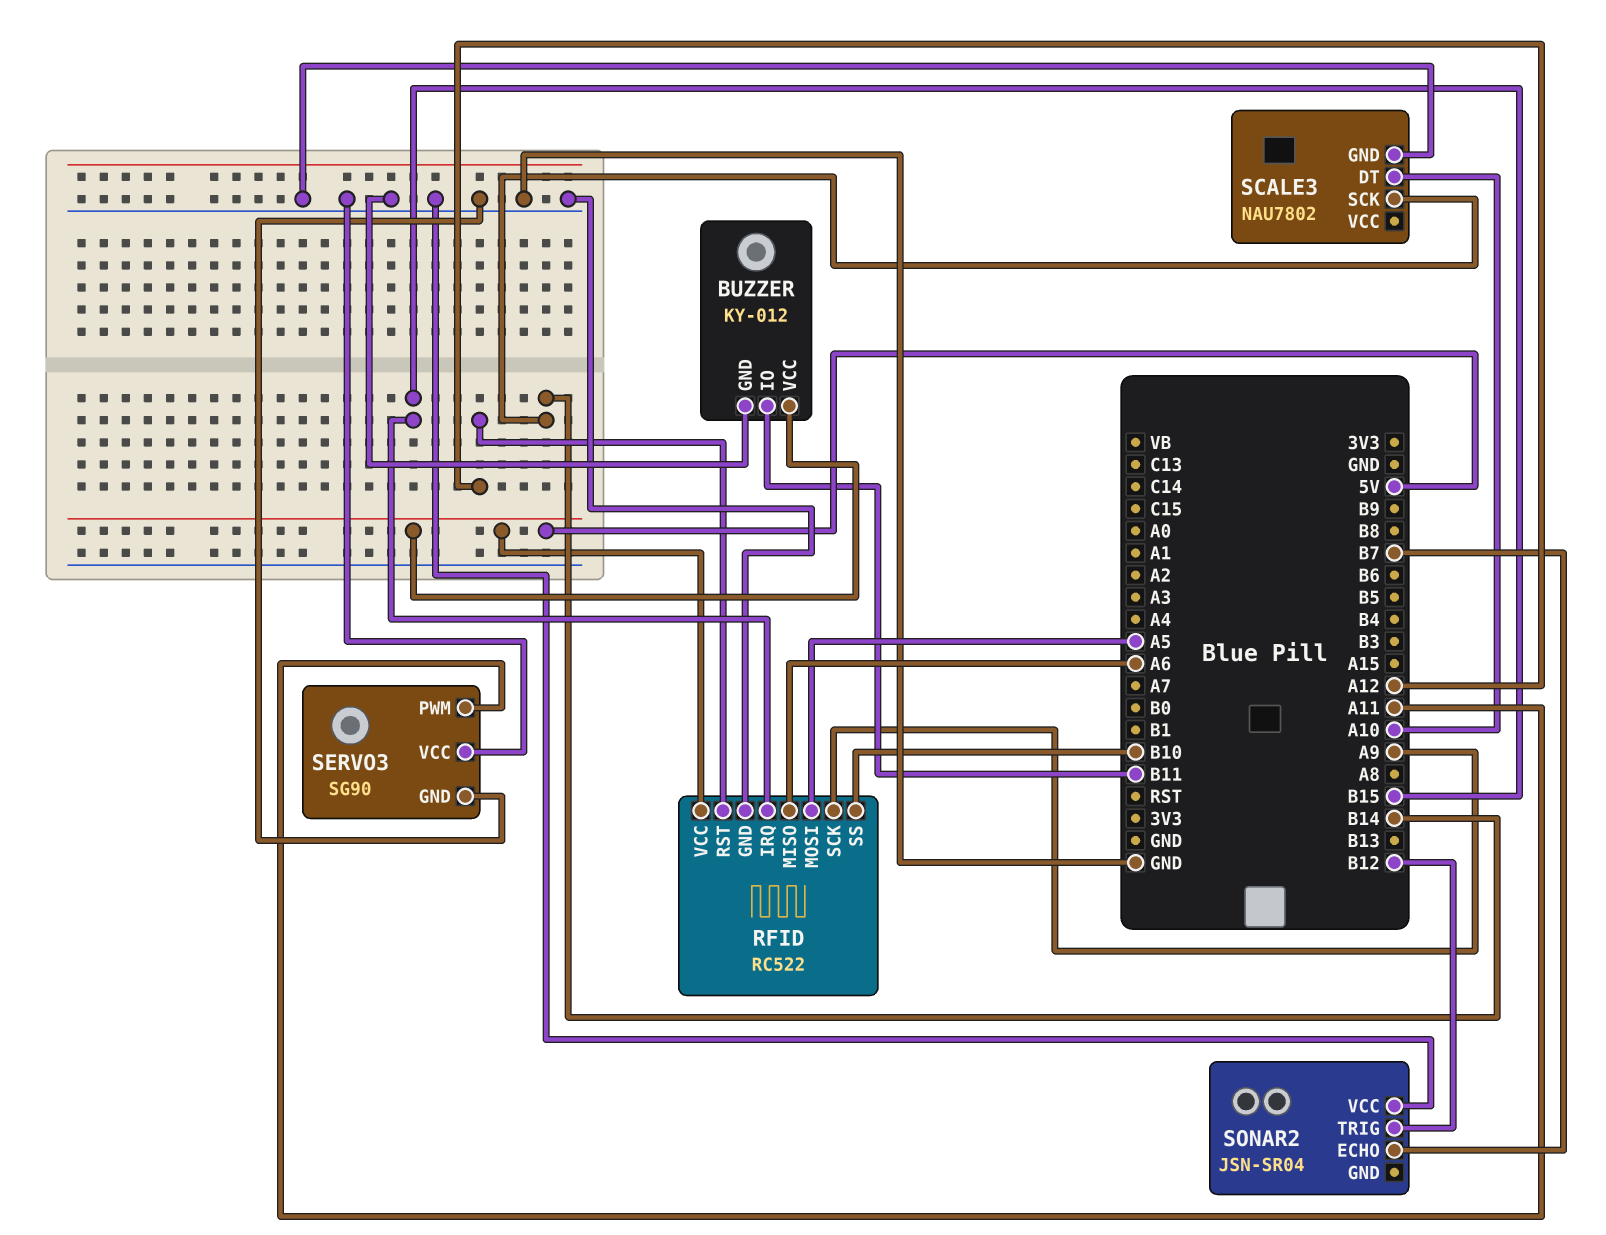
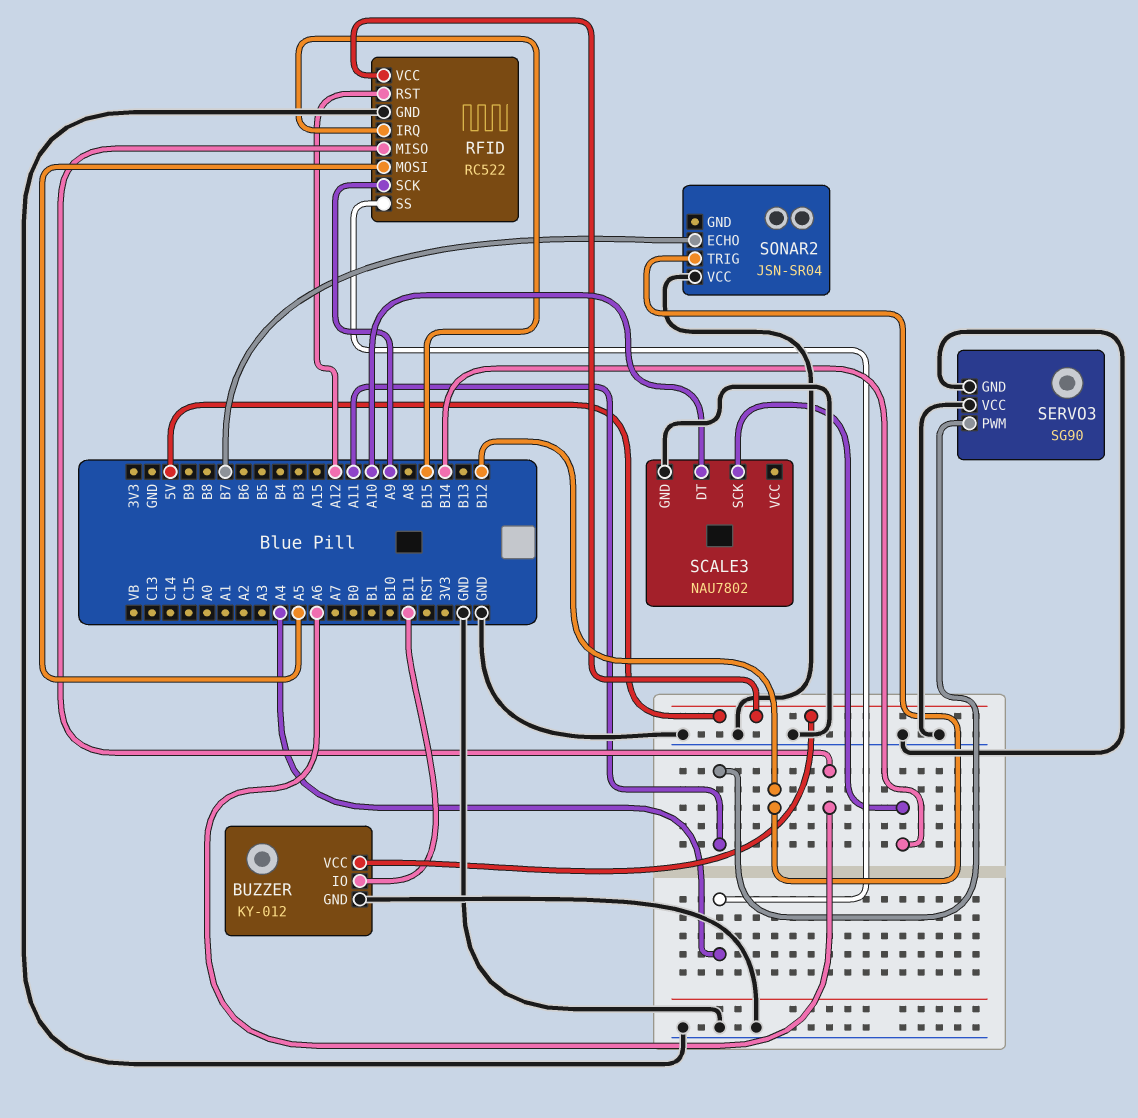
RFID pin SS: B10 -> A4

